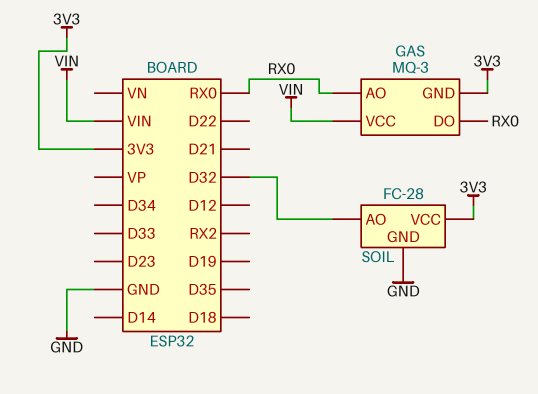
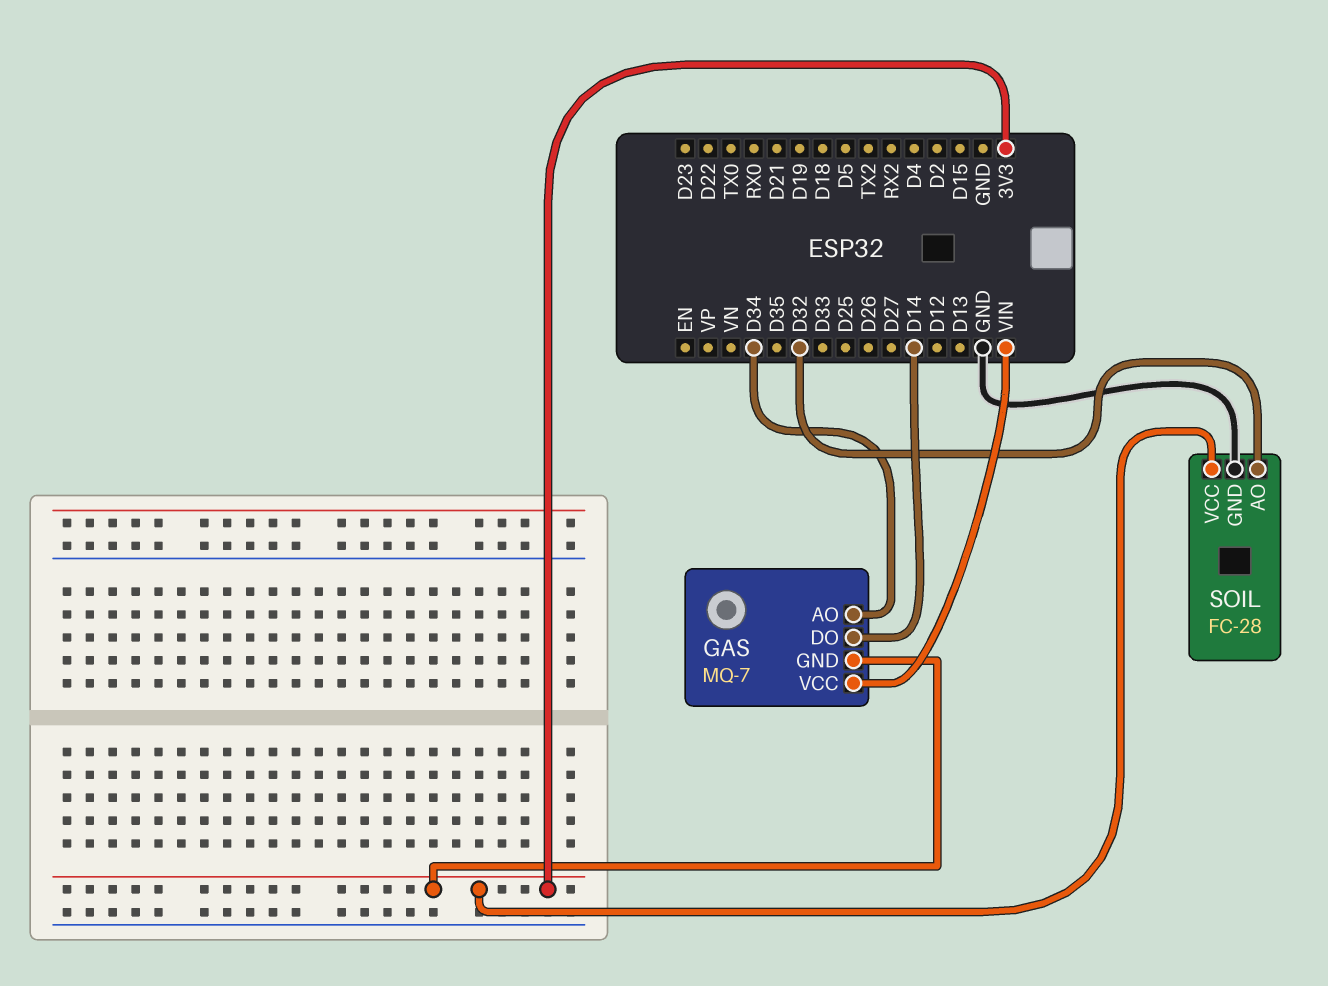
GAS: MQ-3 -> MQ-7
GAS pin AO: RX0 -> D34
GAS pin DO: RX0 -> D14

